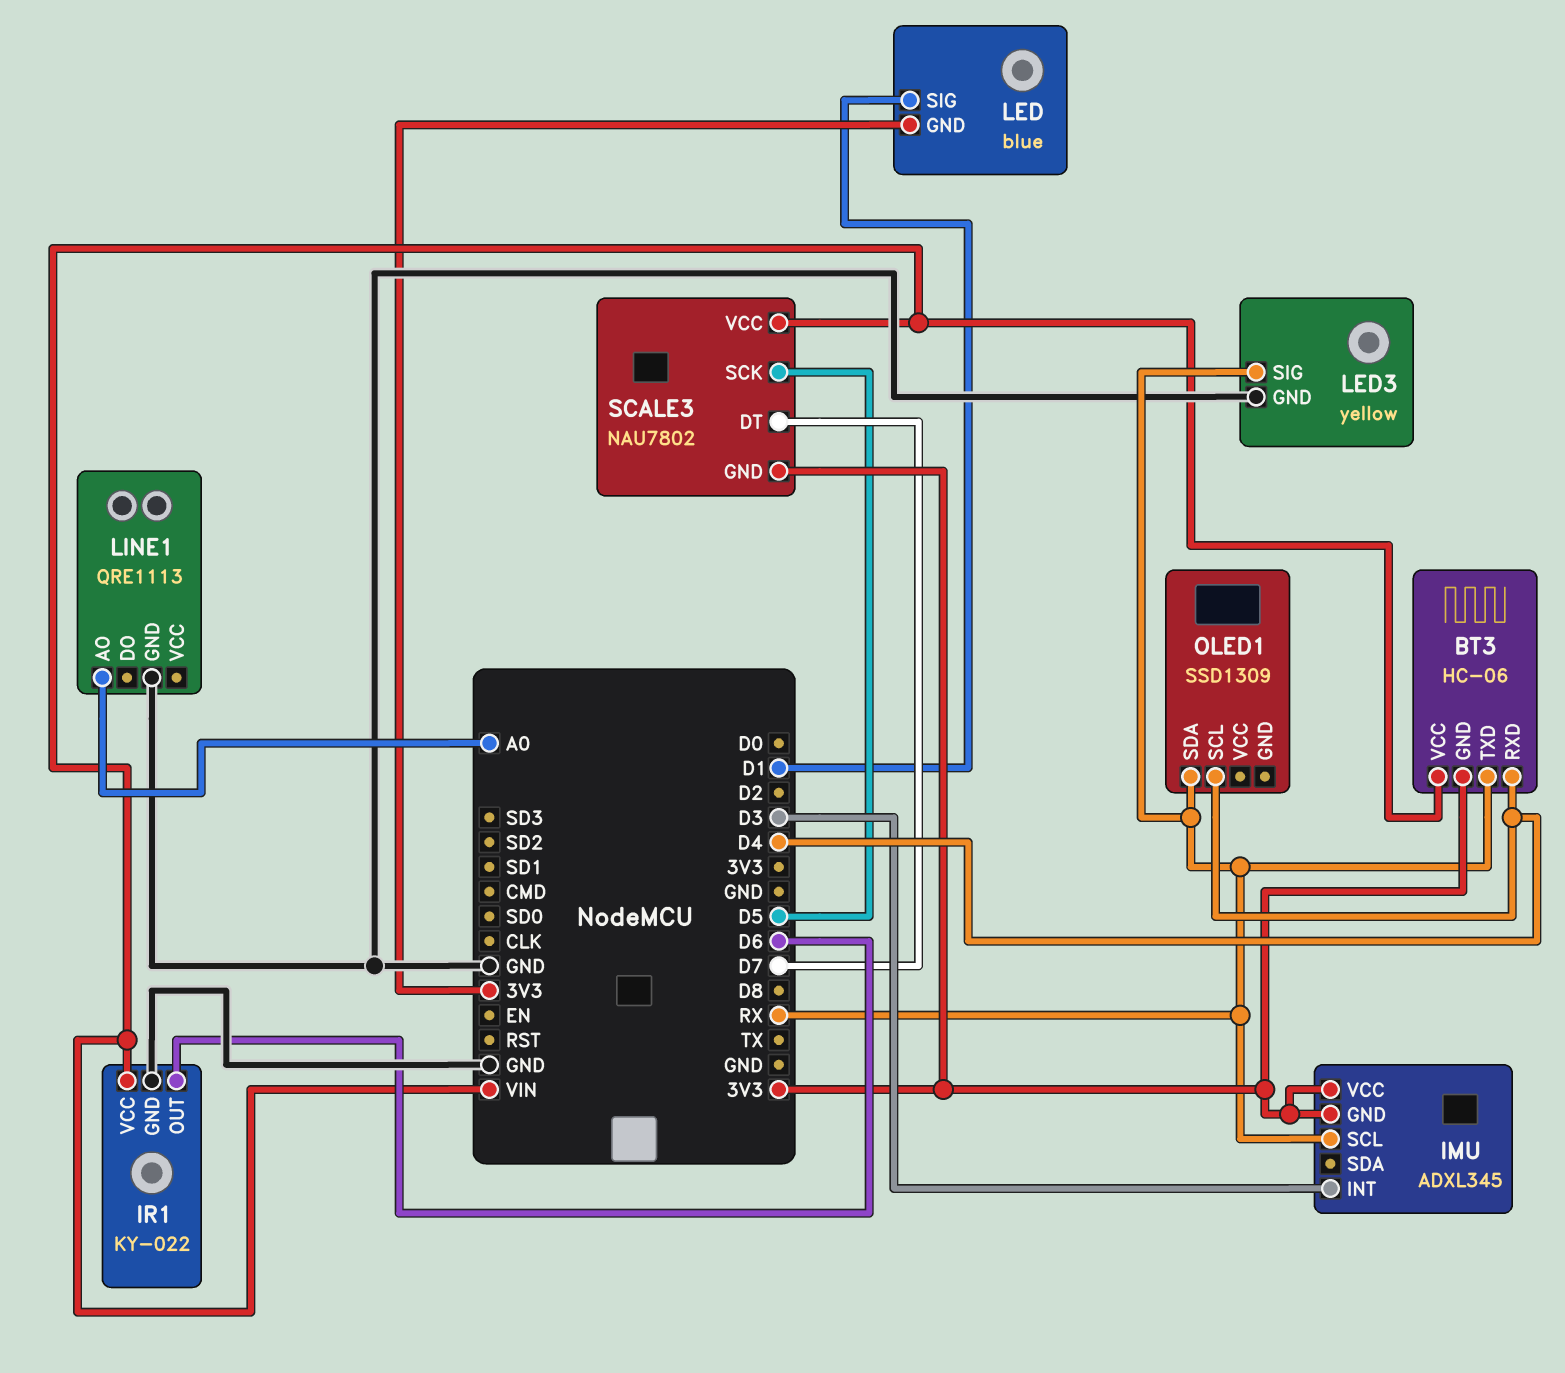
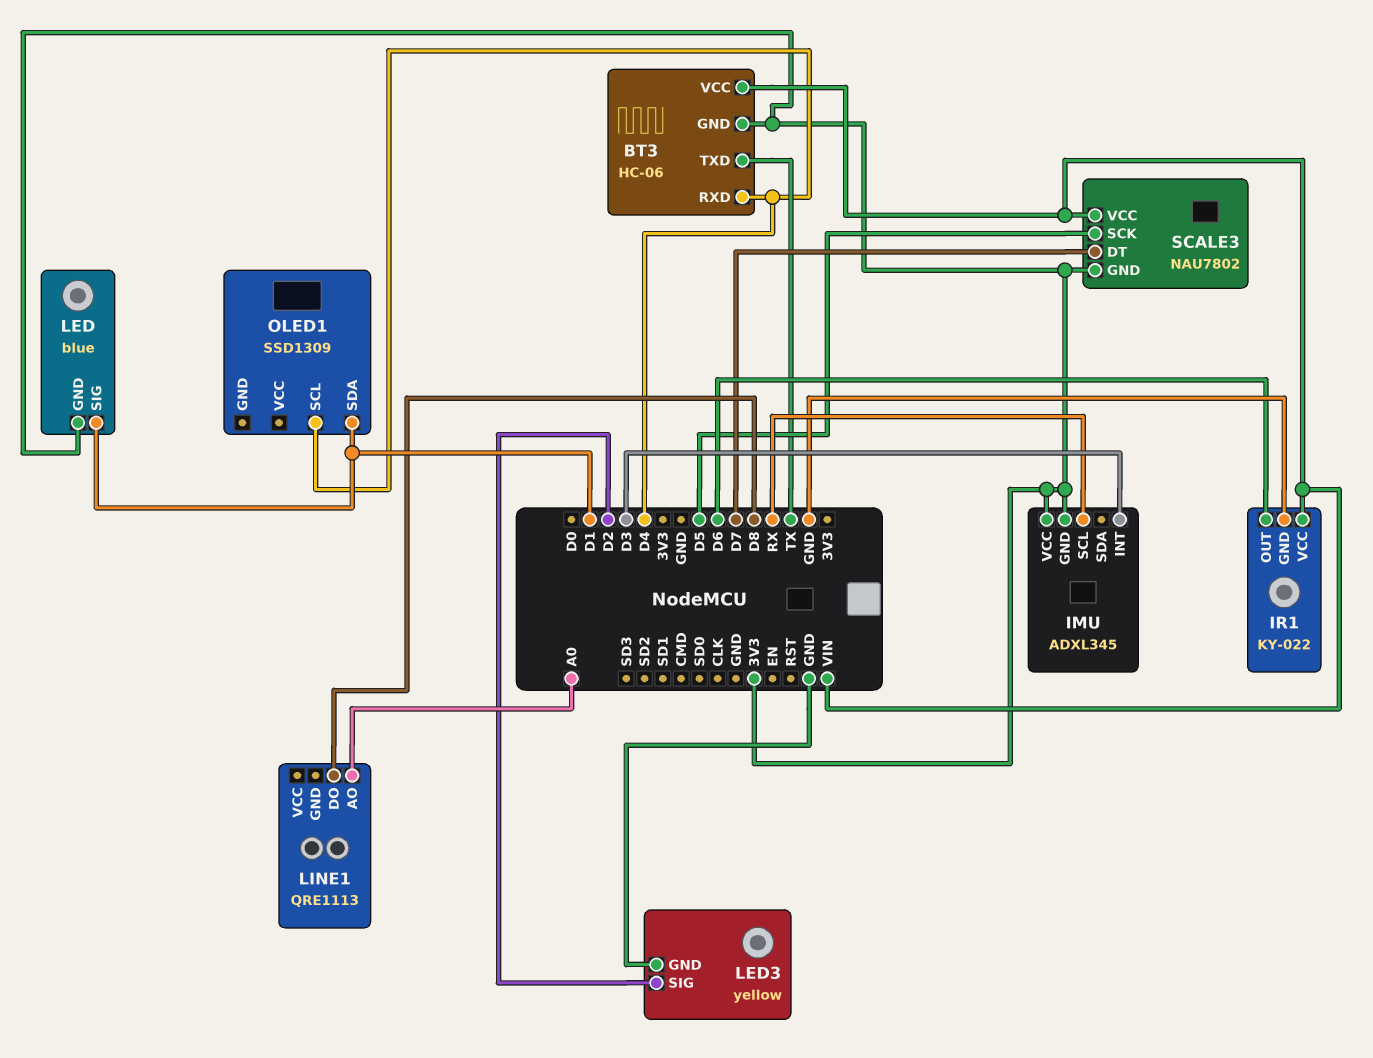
BT3 pin TXD: RX -> TX
LED3 pin SIG: RX -> D2
LINE1 pin DO: none -> D8
LINE1 pin GND: GND -> none
OLED1 pin SDA: RX -> D1

